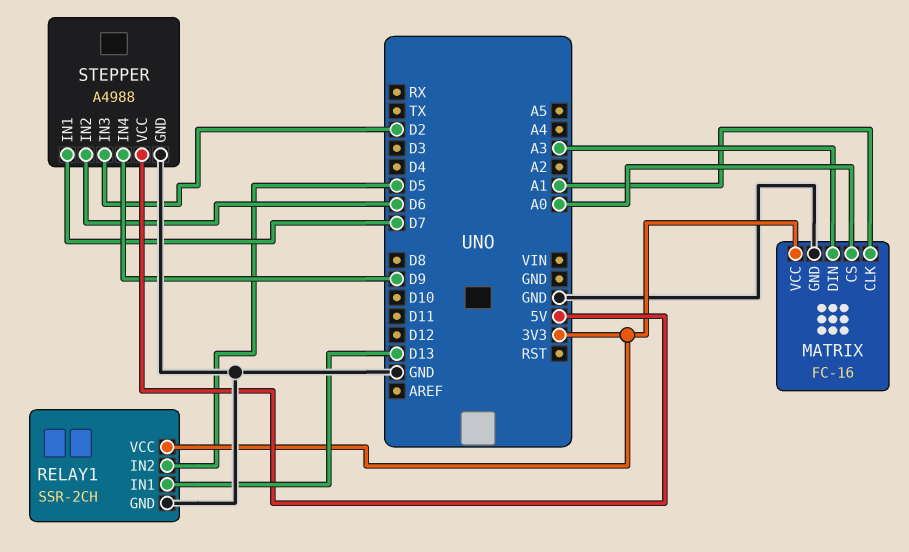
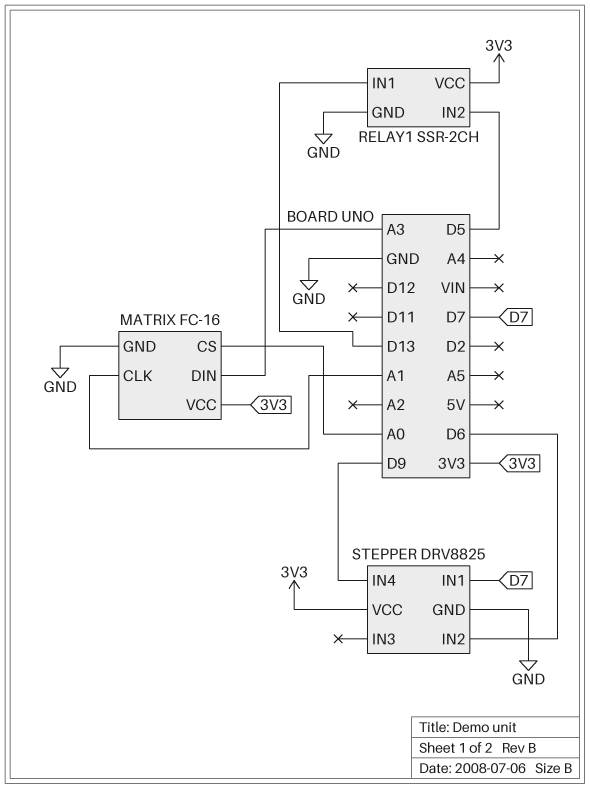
STEPPER: A4988 -> DRV8825
STEPPER pin IN3: D2 -> none
STEPPER pin VCC: 5V -> 3V3

